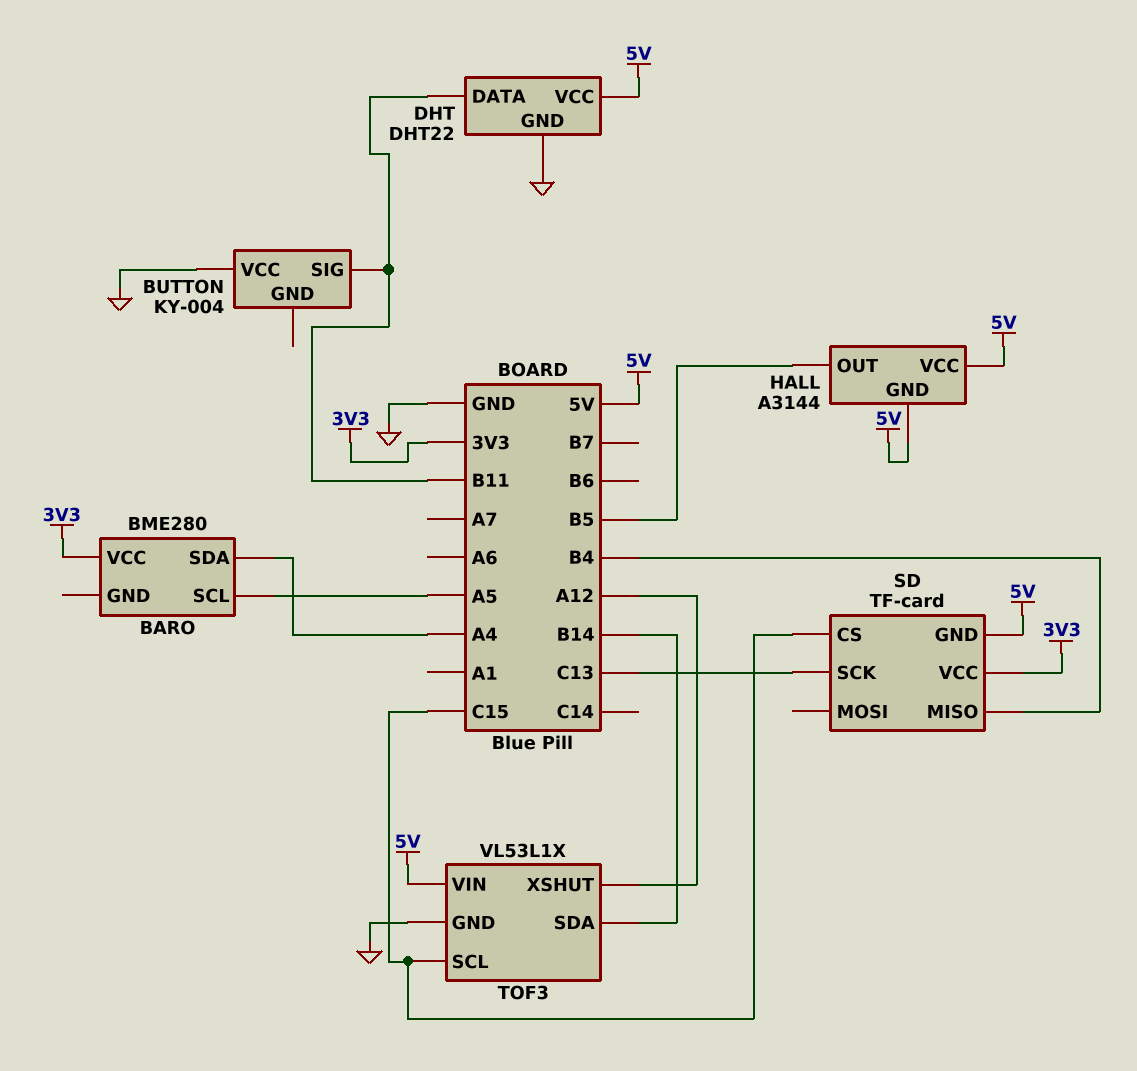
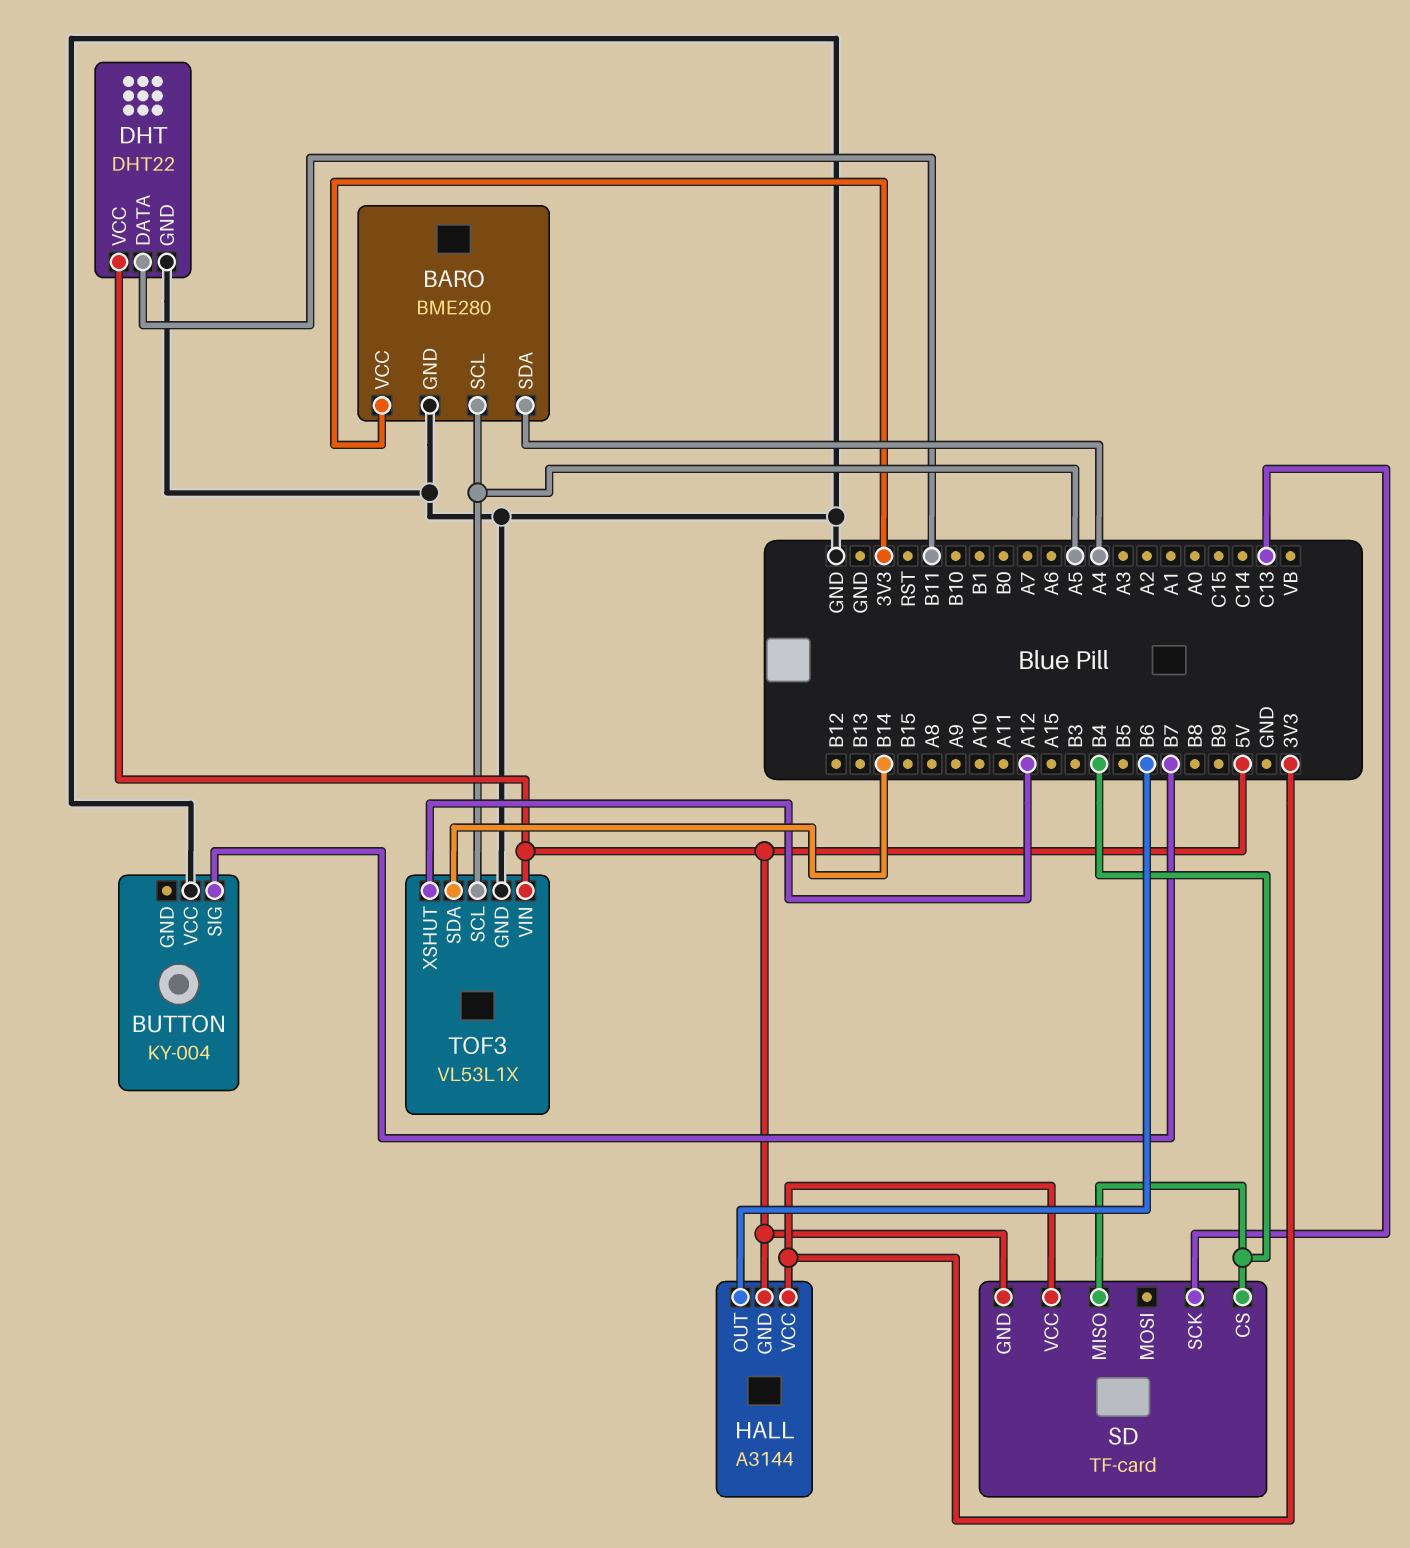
BARO pin GND: none -> GND
BUTTON pin SIG: B11 -> B7
HALL pin OUT: B5 -> B6
HALL pin VCC: 5V -> 3V3
SD pin CS: C15 -> B4
TOF3 pin SCL: C15 -> A5

